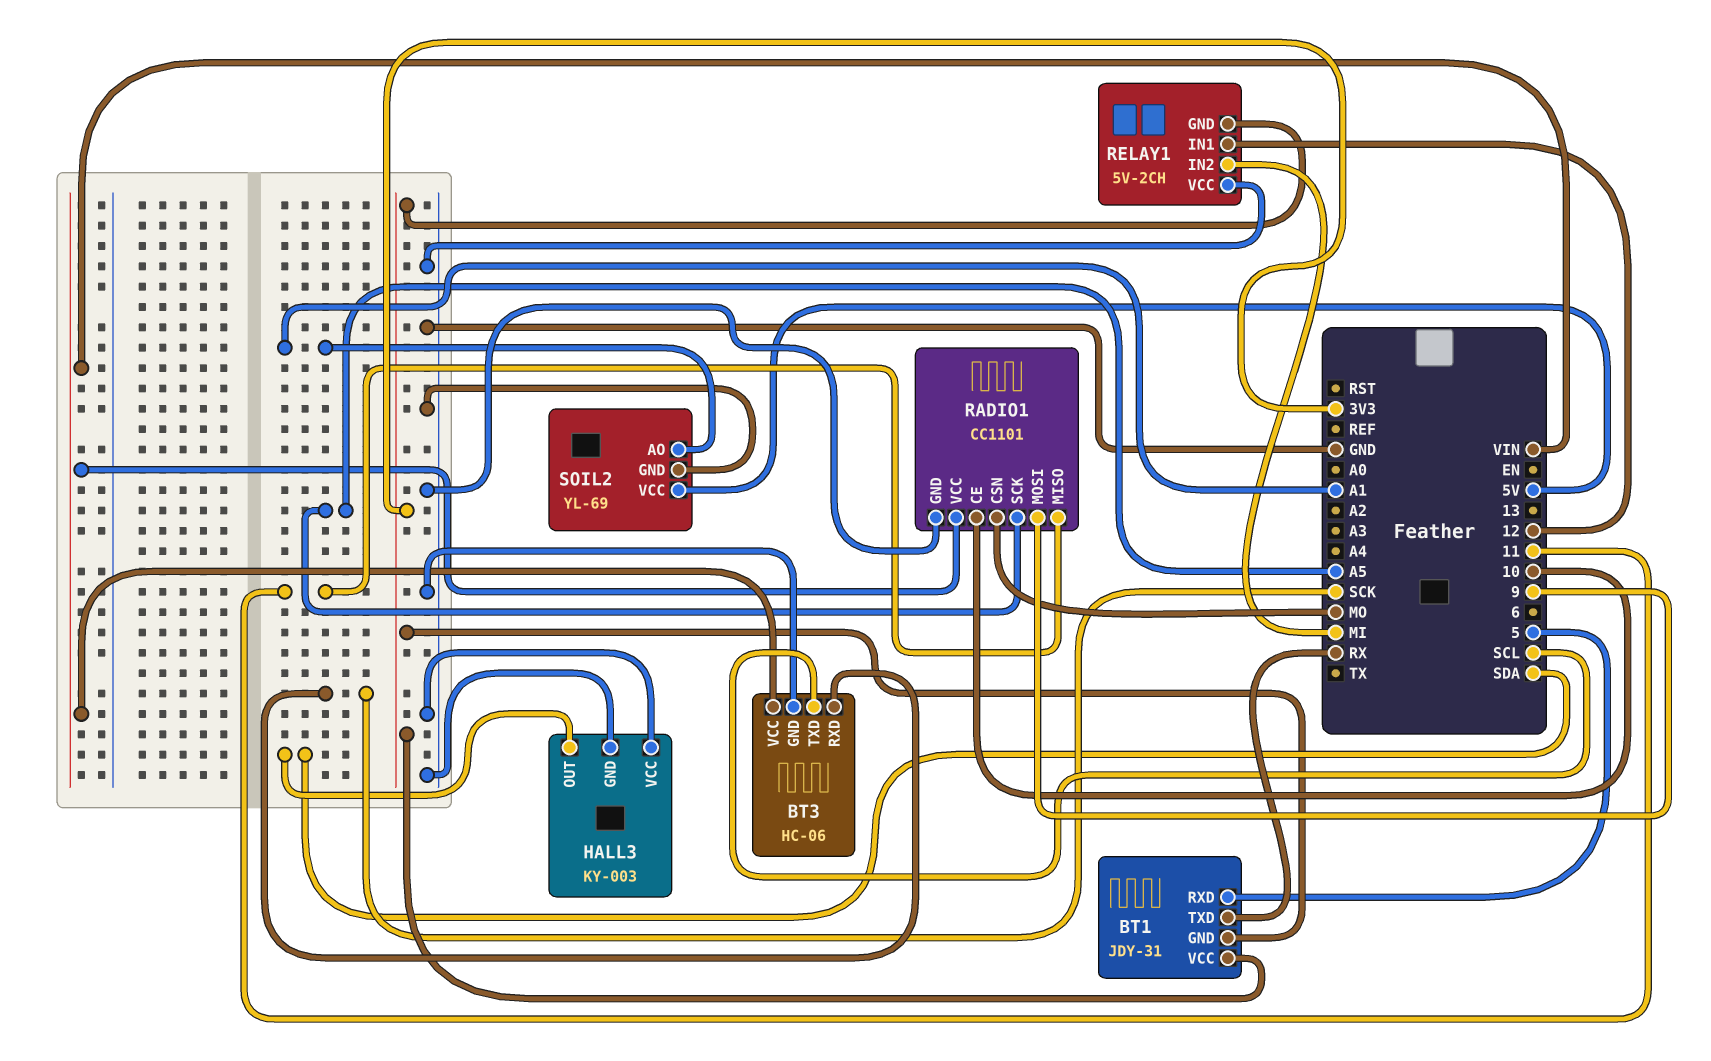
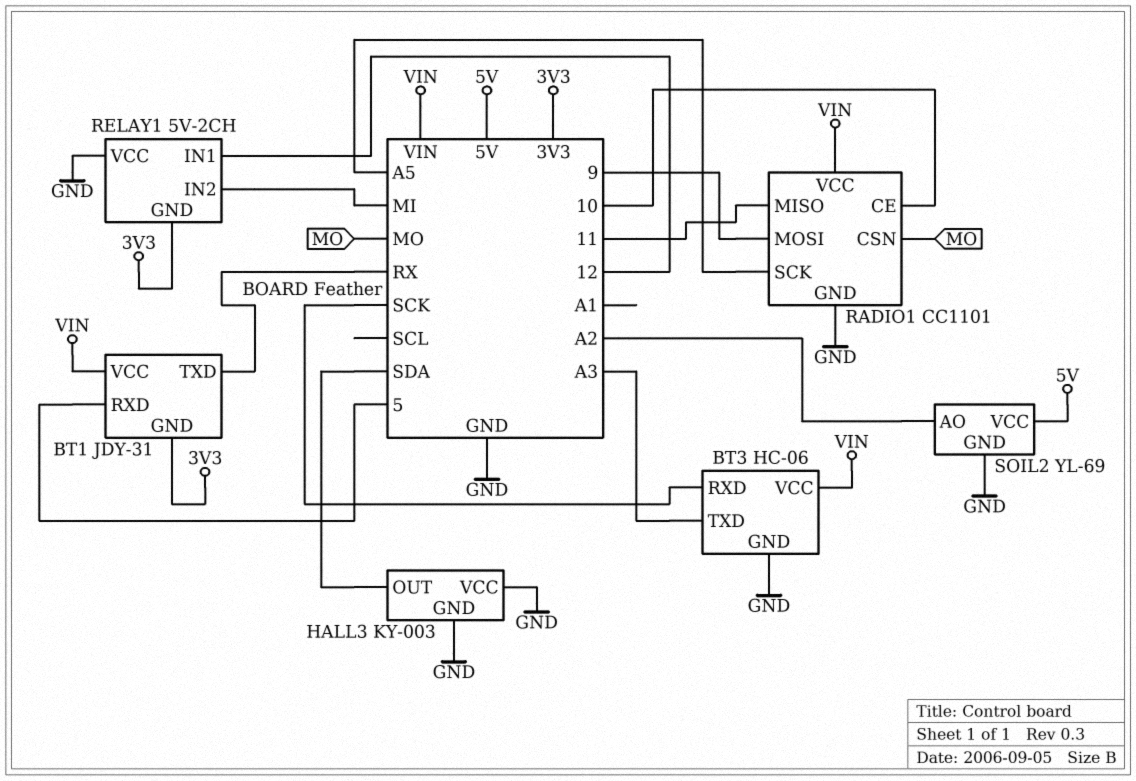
BT1 pin VCC: 3V3 -> VIN
BT3 pin TXD: SCL -> A3
SOIL2 pin AO: A1 -> A2

